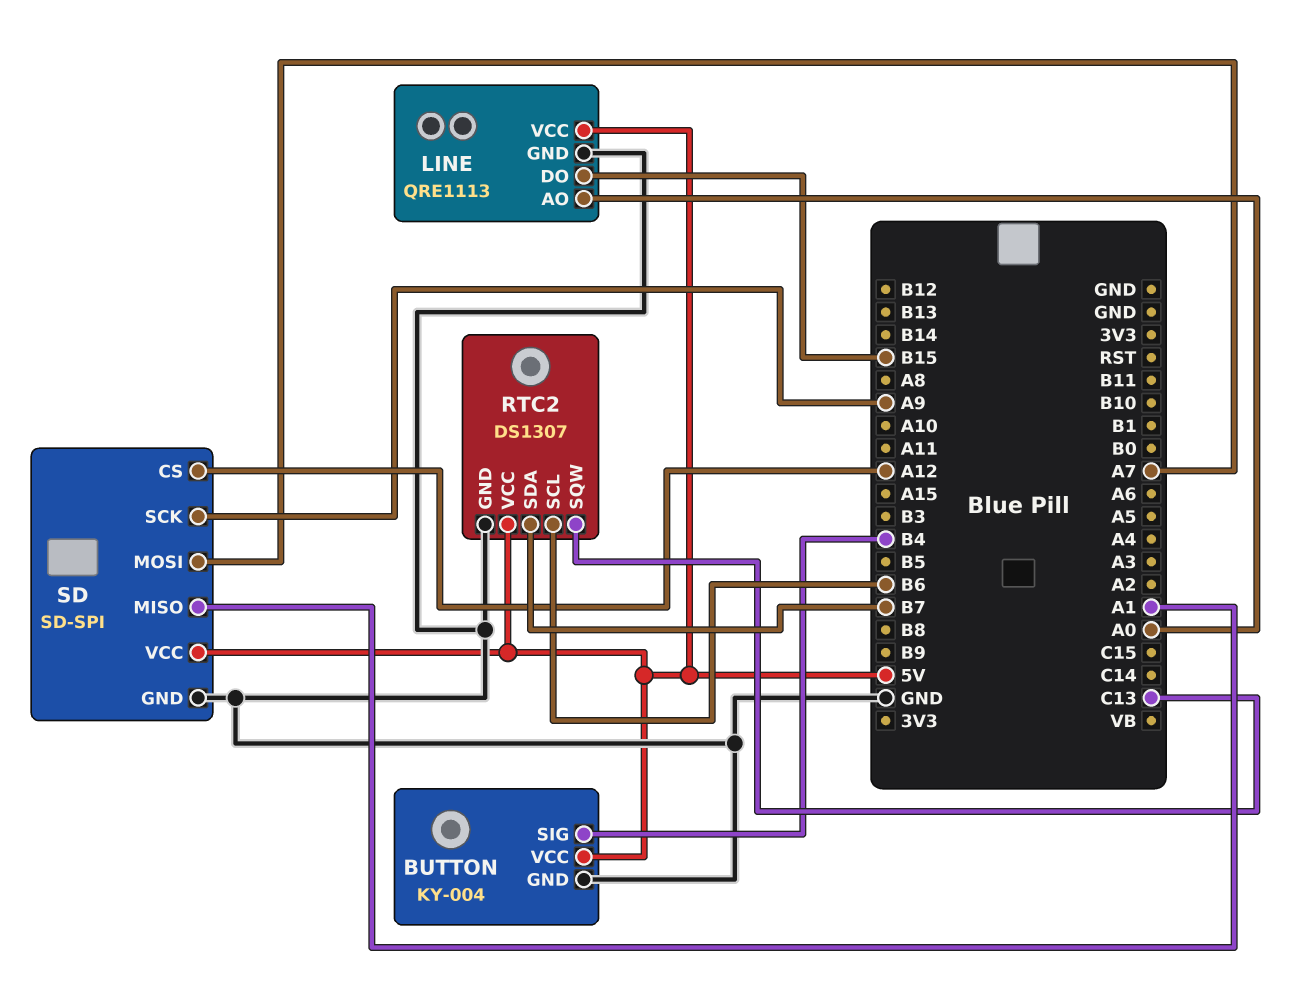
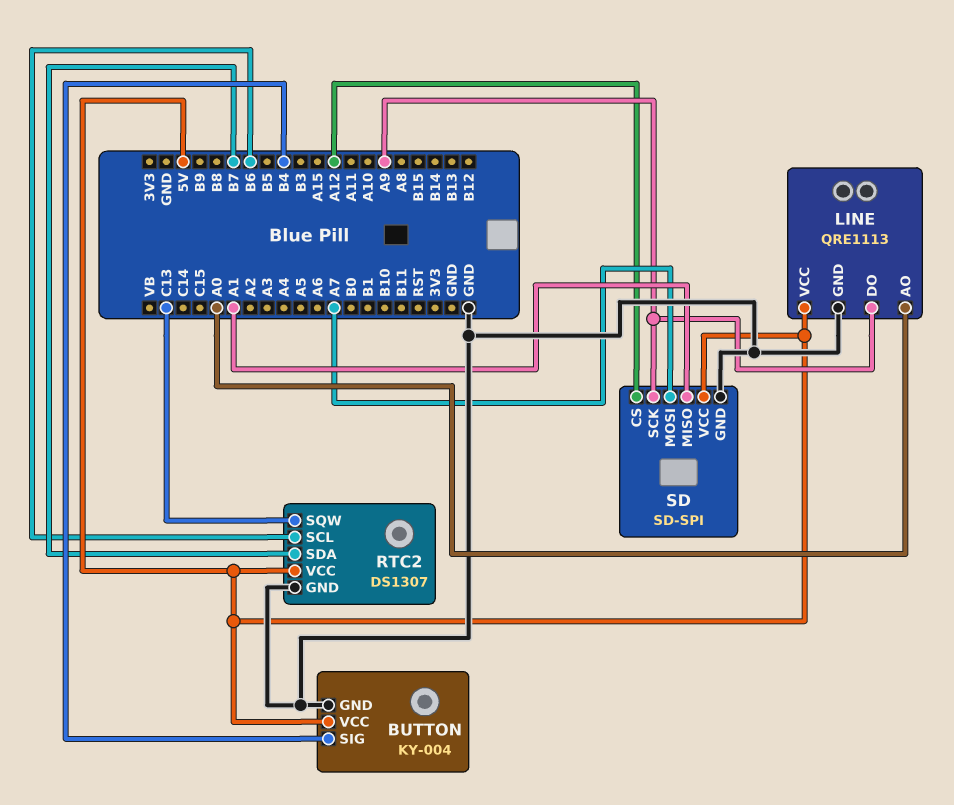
LINE pin DO: B15 -> A9

